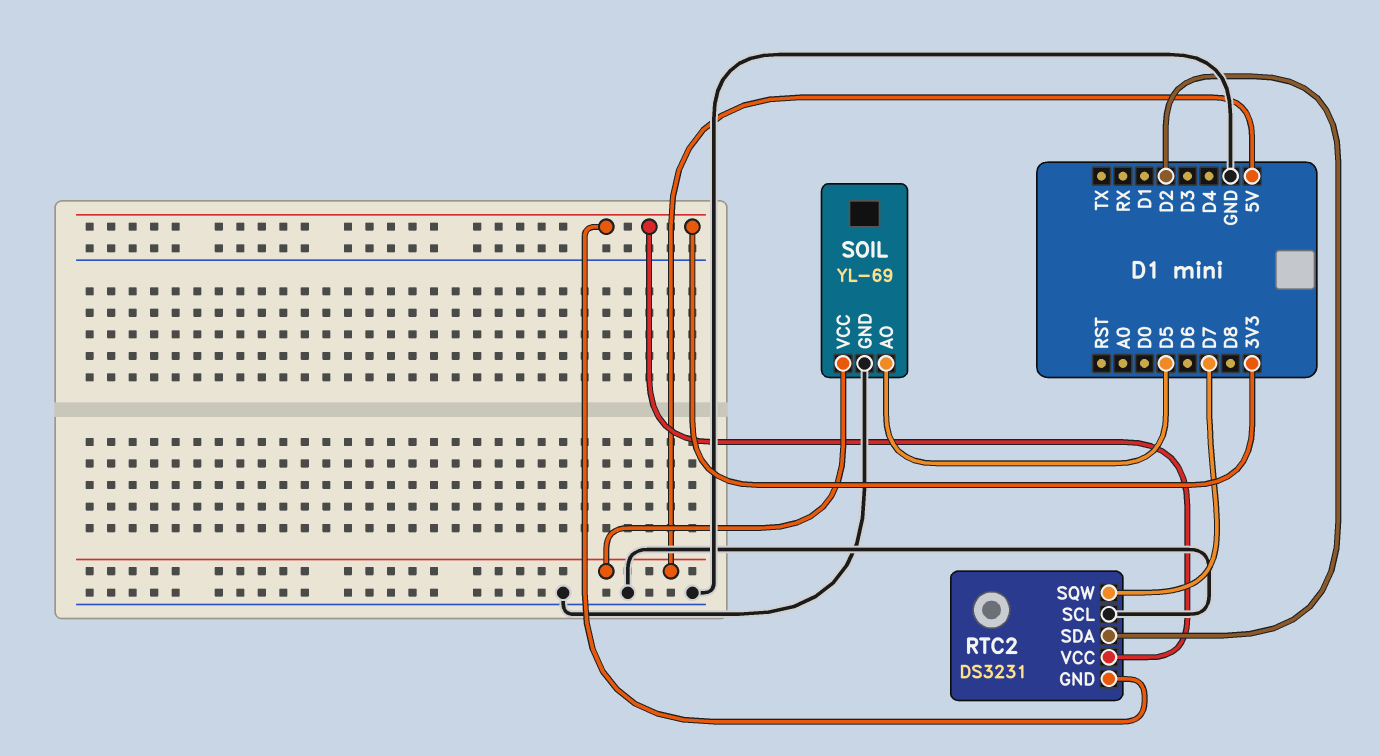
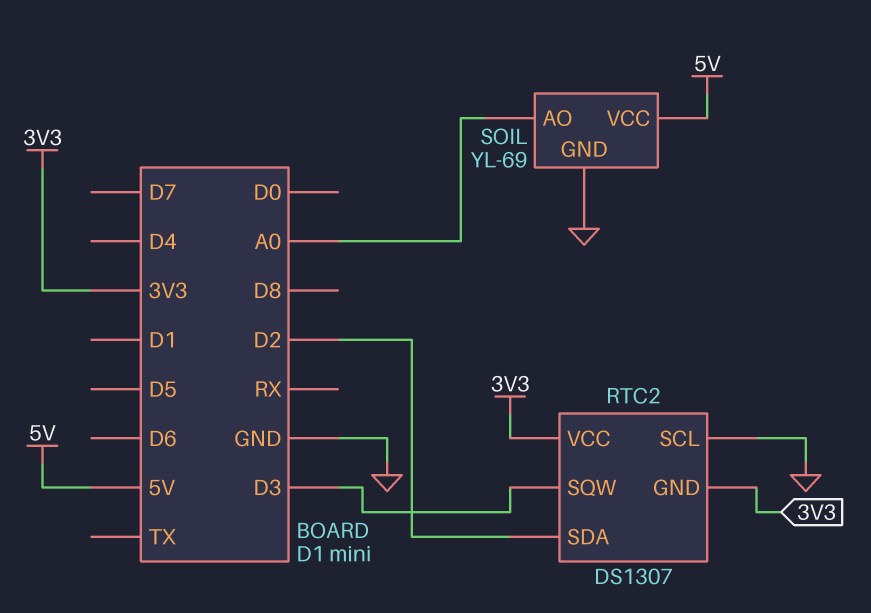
RTC2: DS3231 -> DS1307
RTC2 pin SQW: D7 -> D3
SOIL pin AO: D5 -> A0

